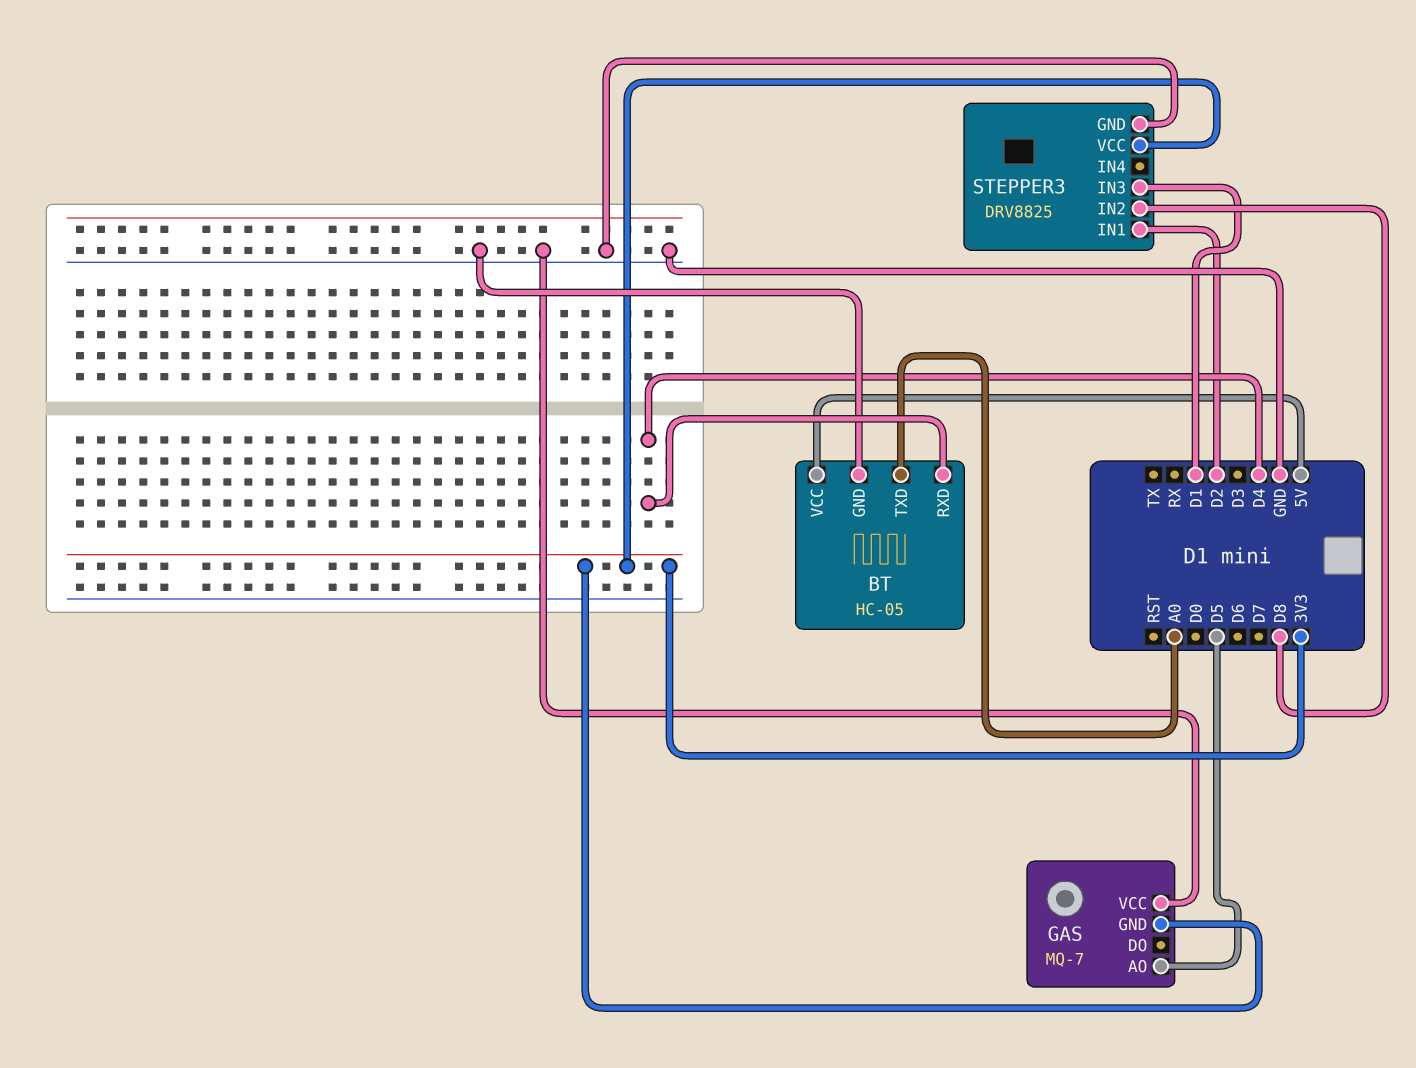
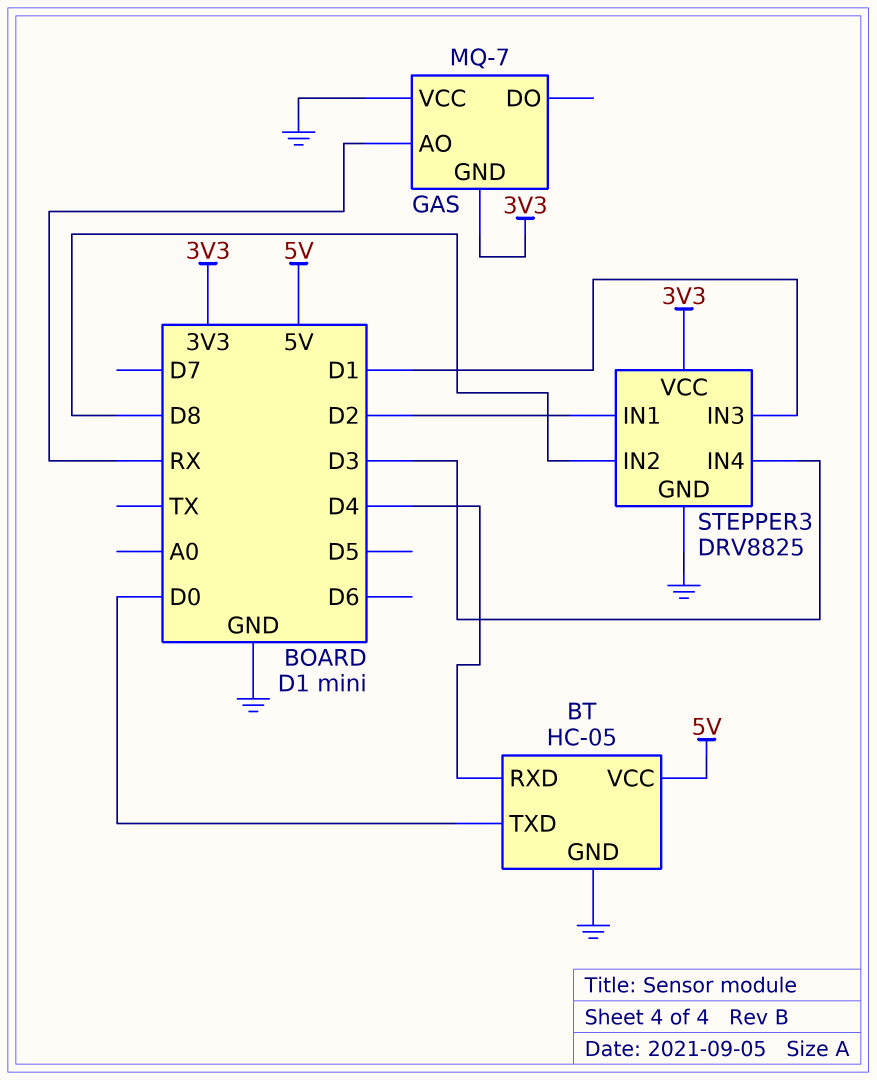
BT pin TXD: A0 -> D0
GAS pin AO: D5 -> RX
STEPPER3 pin IN4: none -> D3

